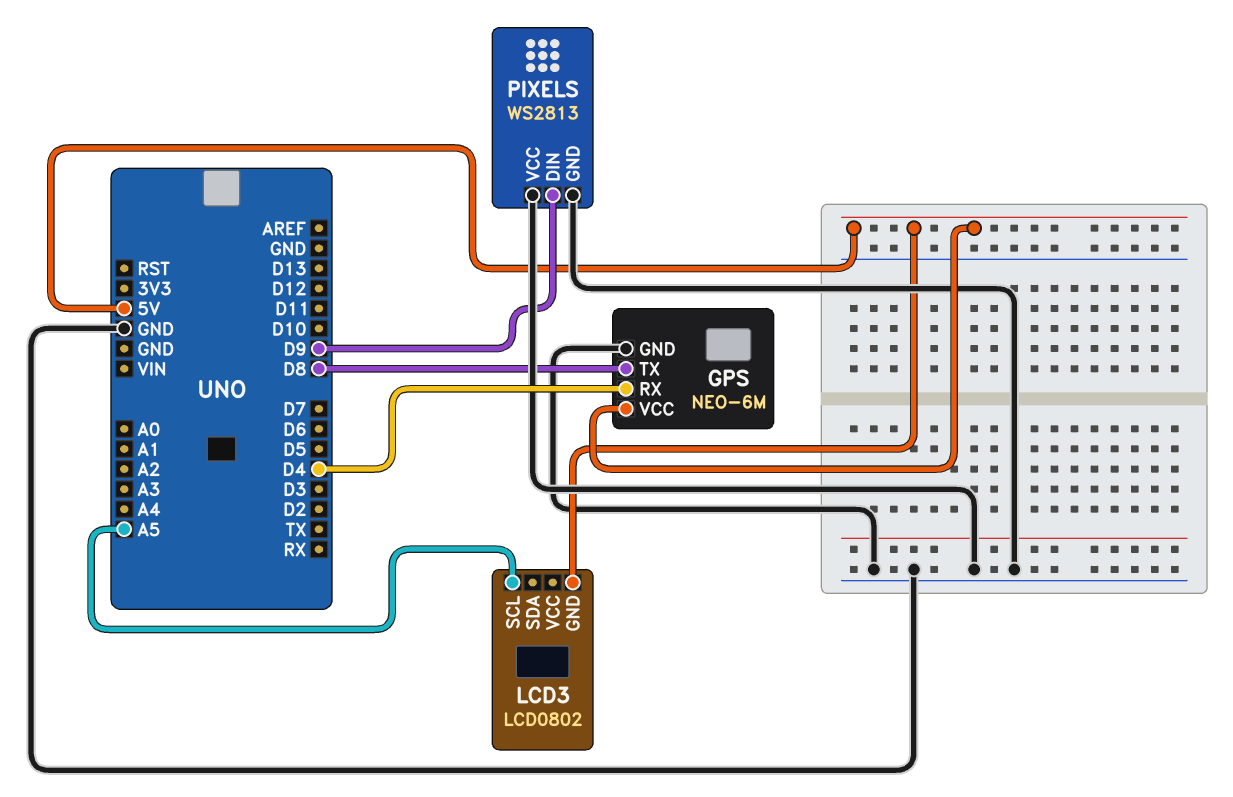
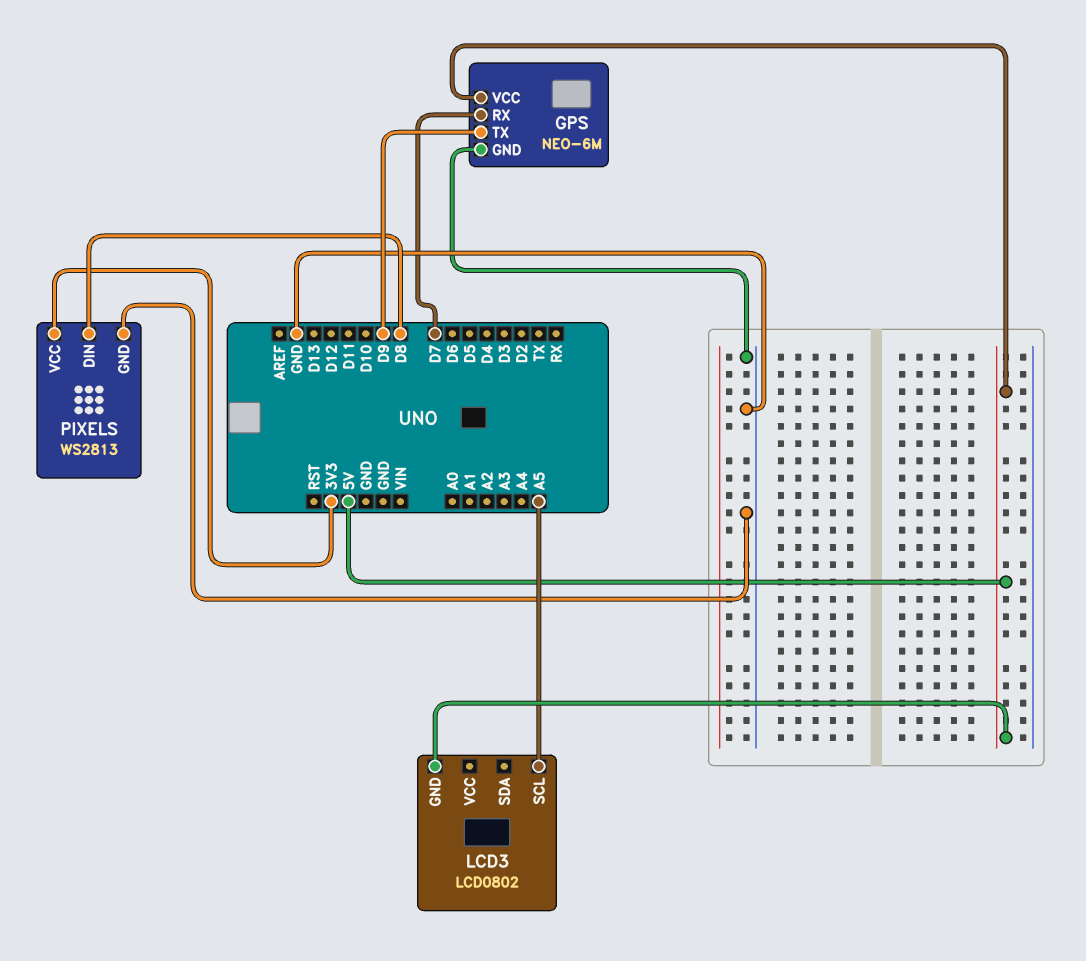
GPS pin RX: D4 -> D7
GPS pin TX: D8 -> D9
PIXELS pin DIN: D9 -> D8
PIXELS pin VCC: GND -> 3V3

